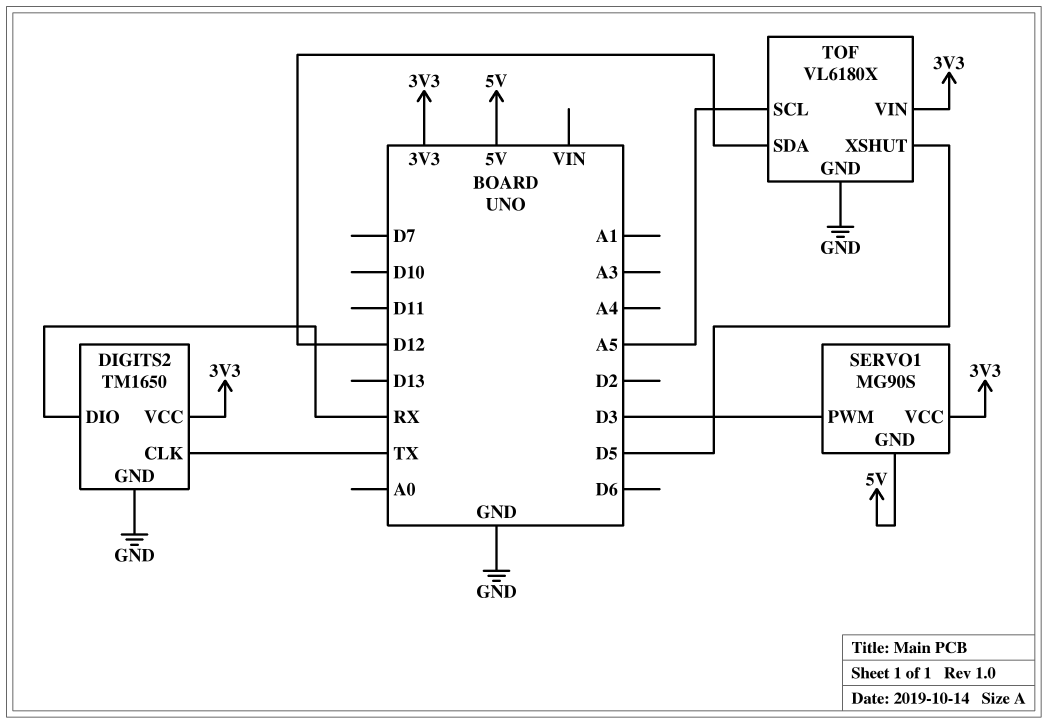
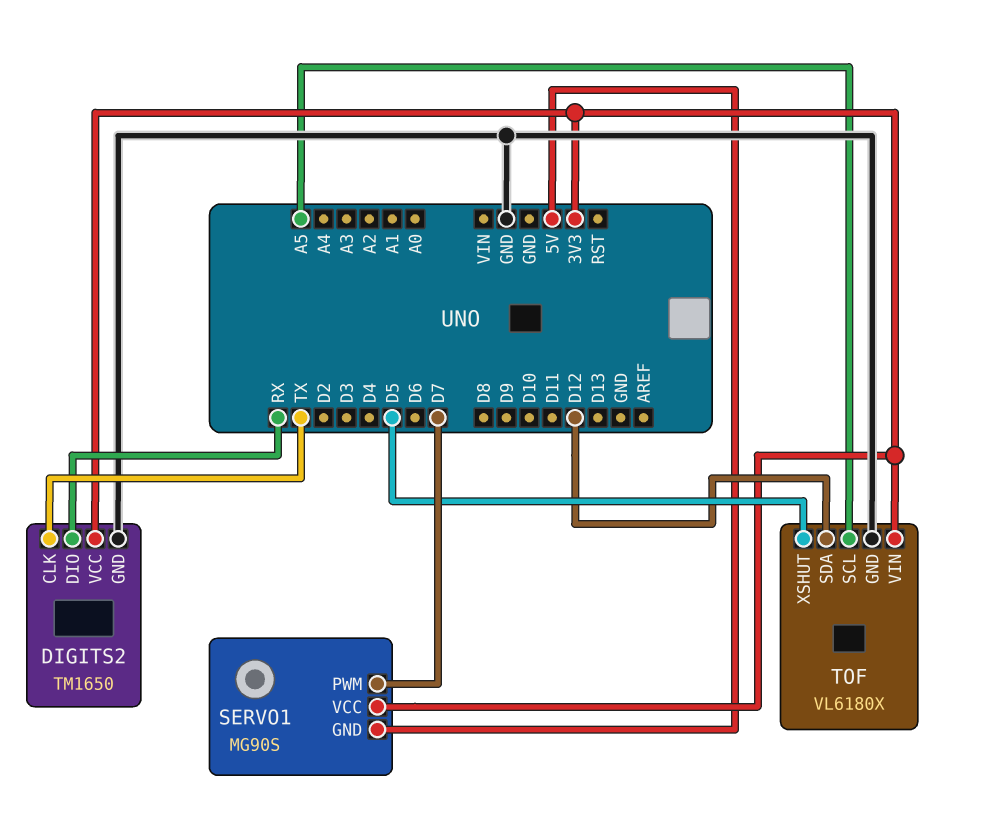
SERVO1 pin PWM: D3 -> D7

